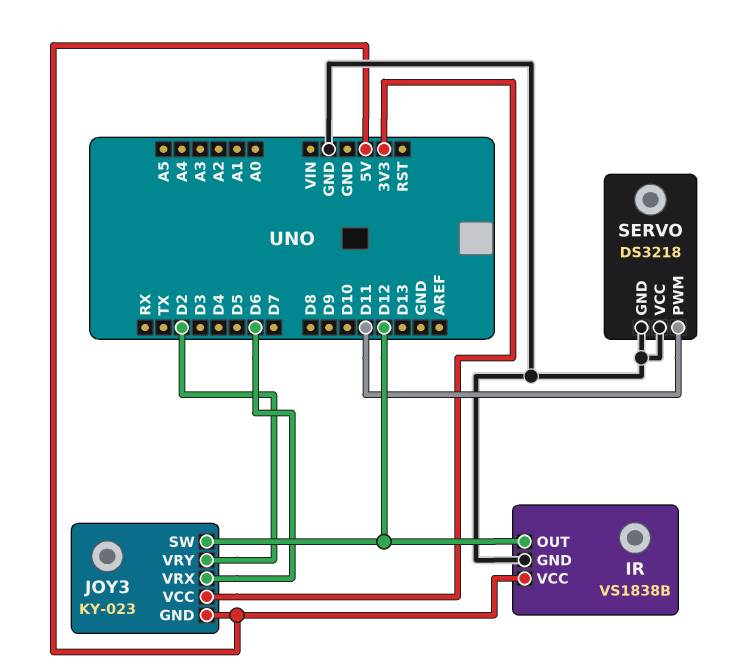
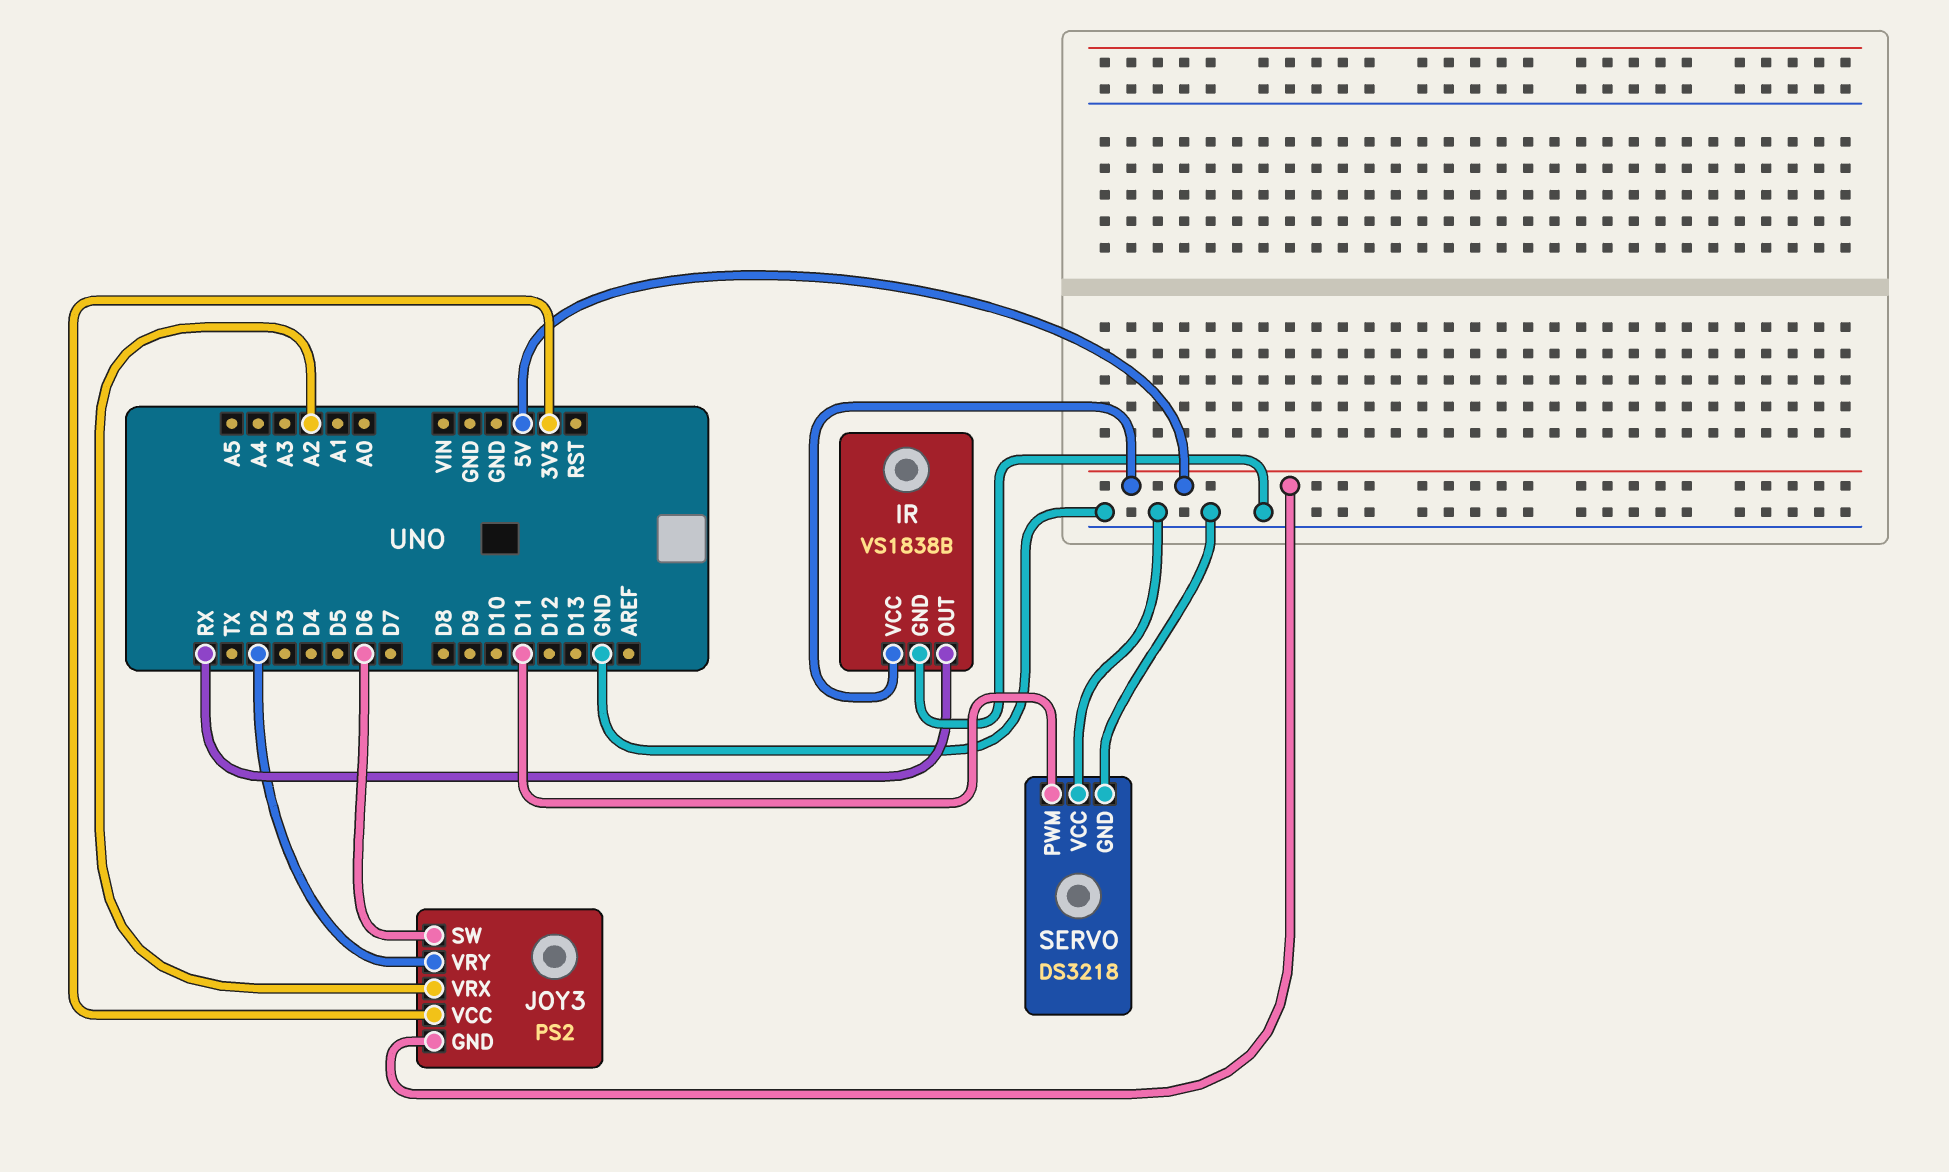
IR pin OUT: D12 -> RX
JOY3: KY-023 -> PS2
JOY3 pin SW: D12 -> D6
JOY3 pin VRX: D6 -> A2

